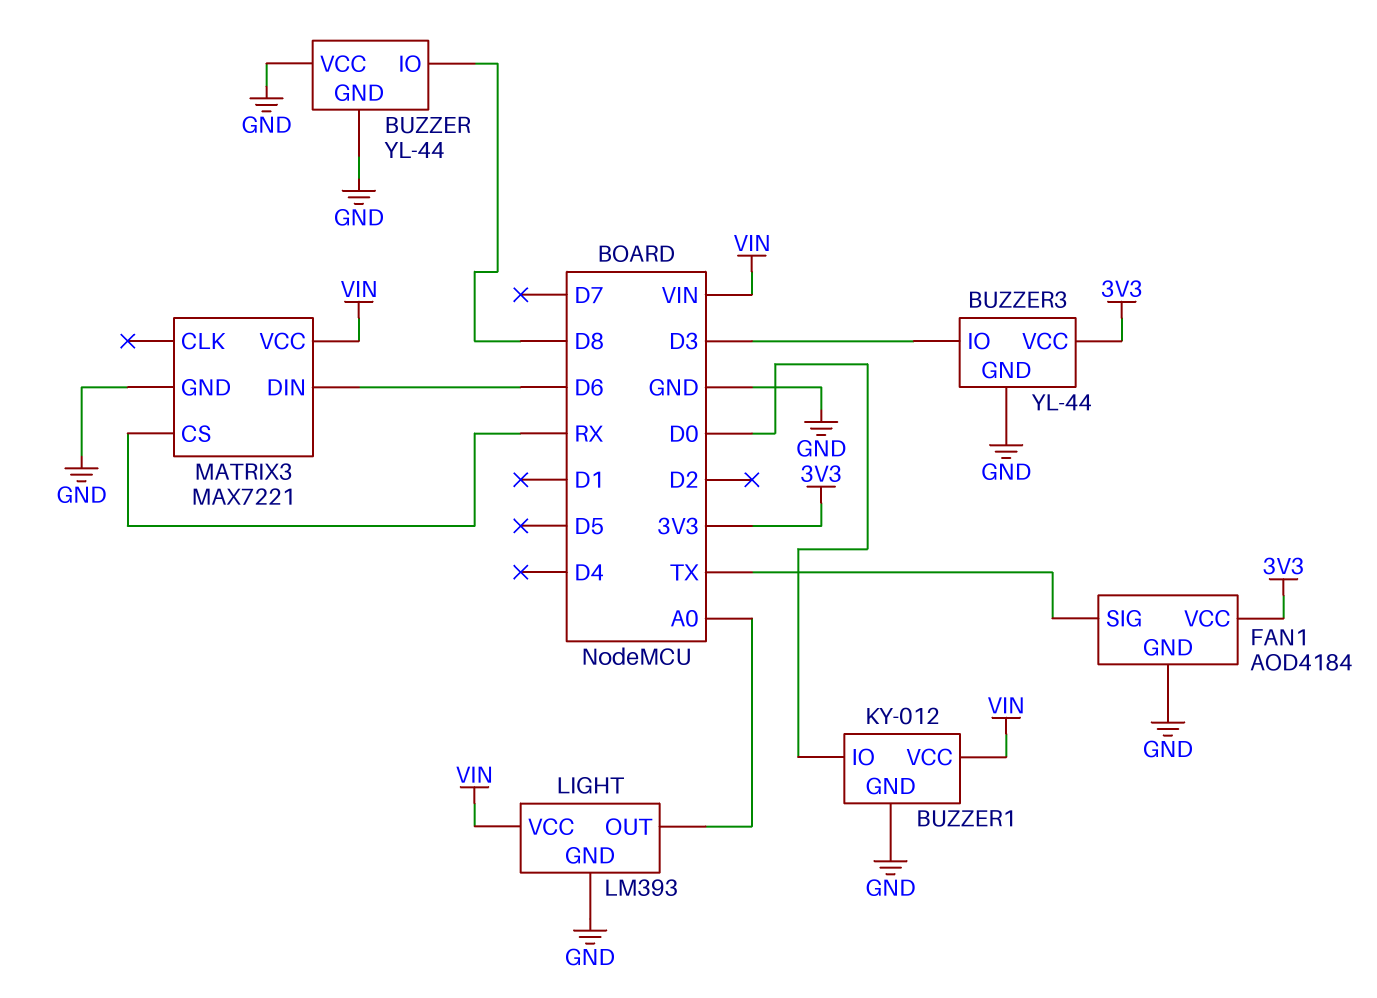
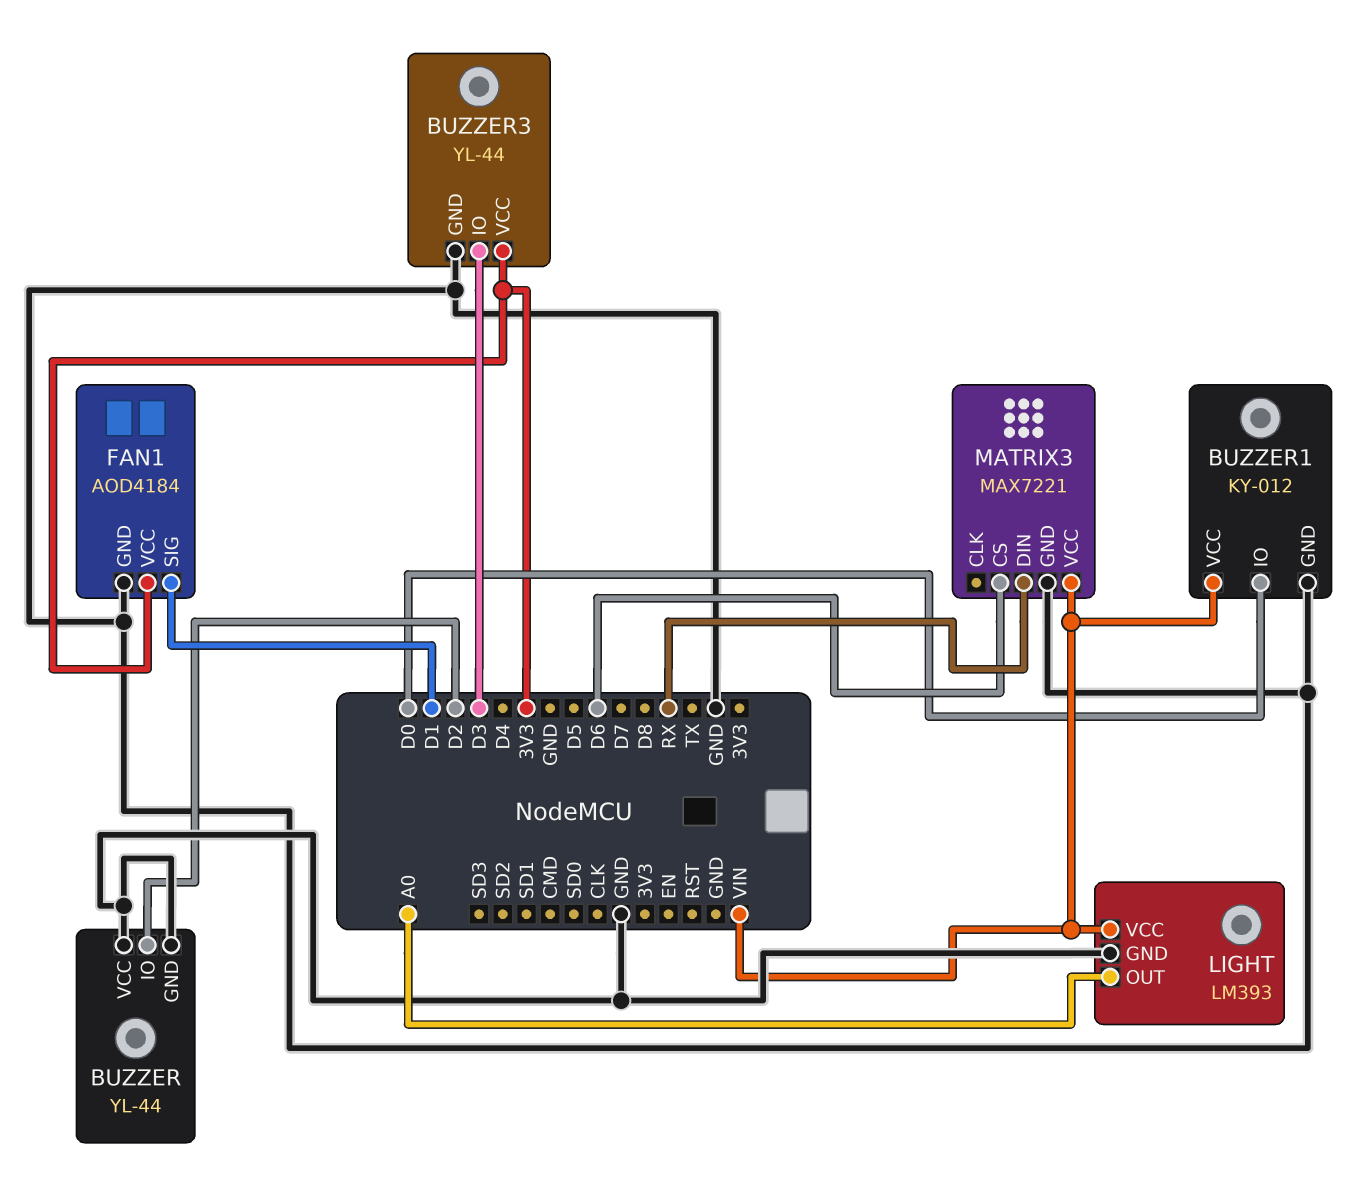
BUZZER pin IO: D8 -> D2
FAN1 pin SIG: TX -> D1
MATRIX3 pin CS: RX -> D6
MATRIX3 pin DIN: D6 -> RX

